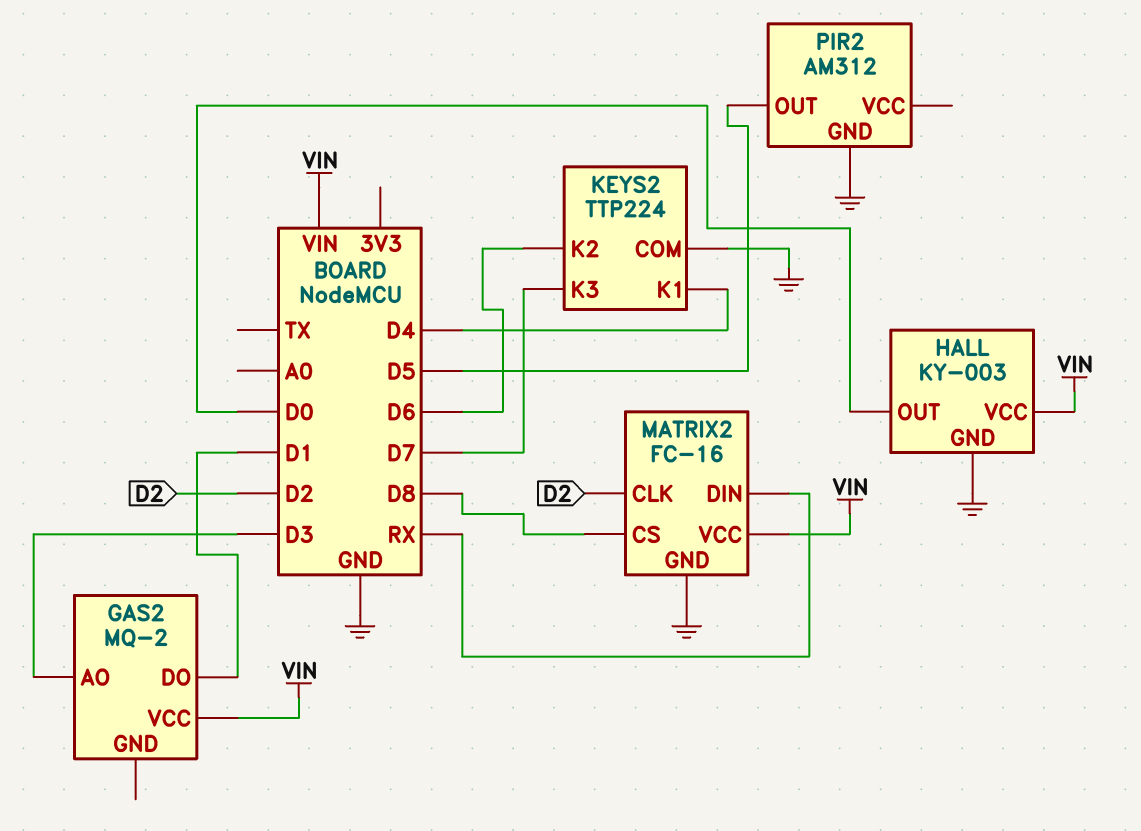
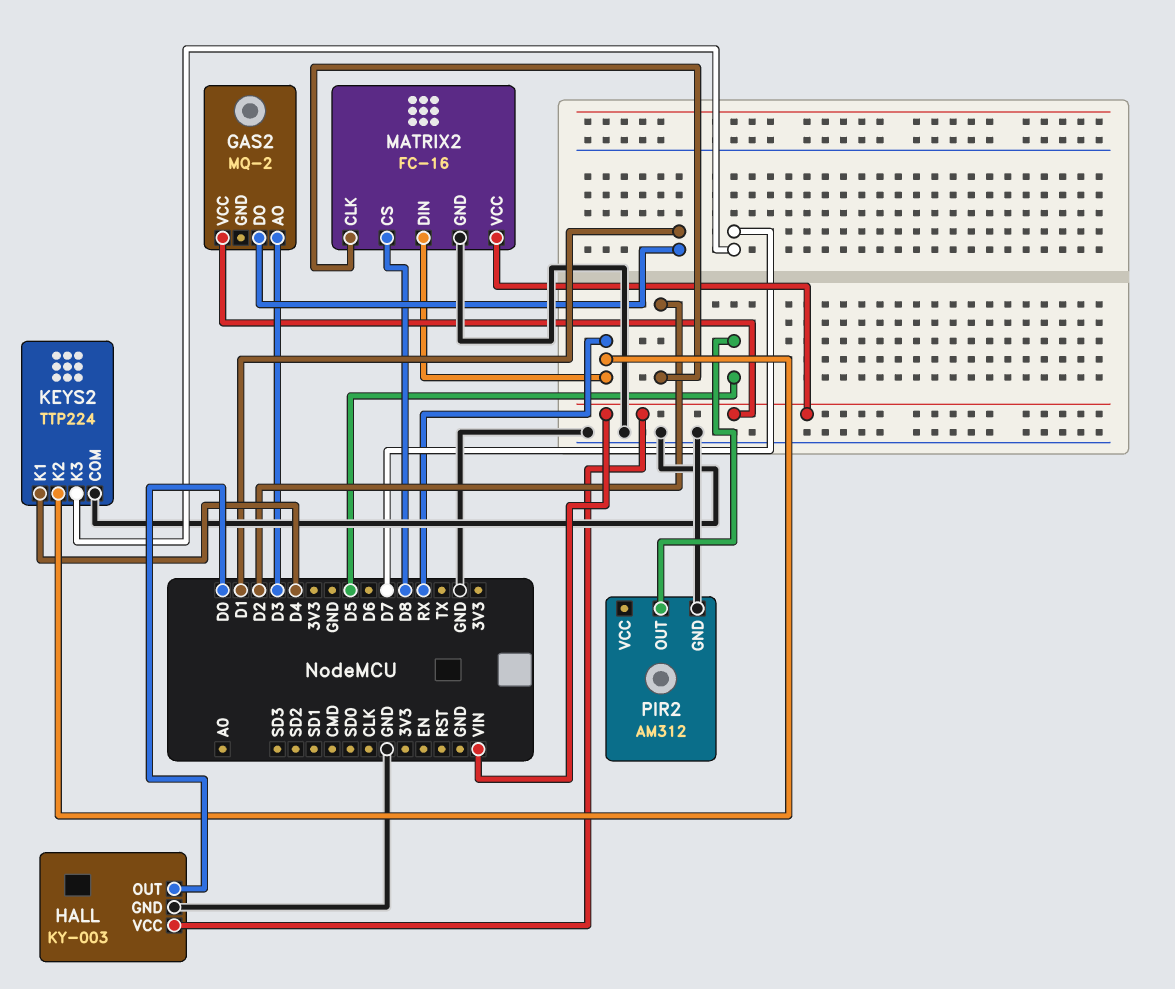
KEYS2 pin K2: D6 -> RX

